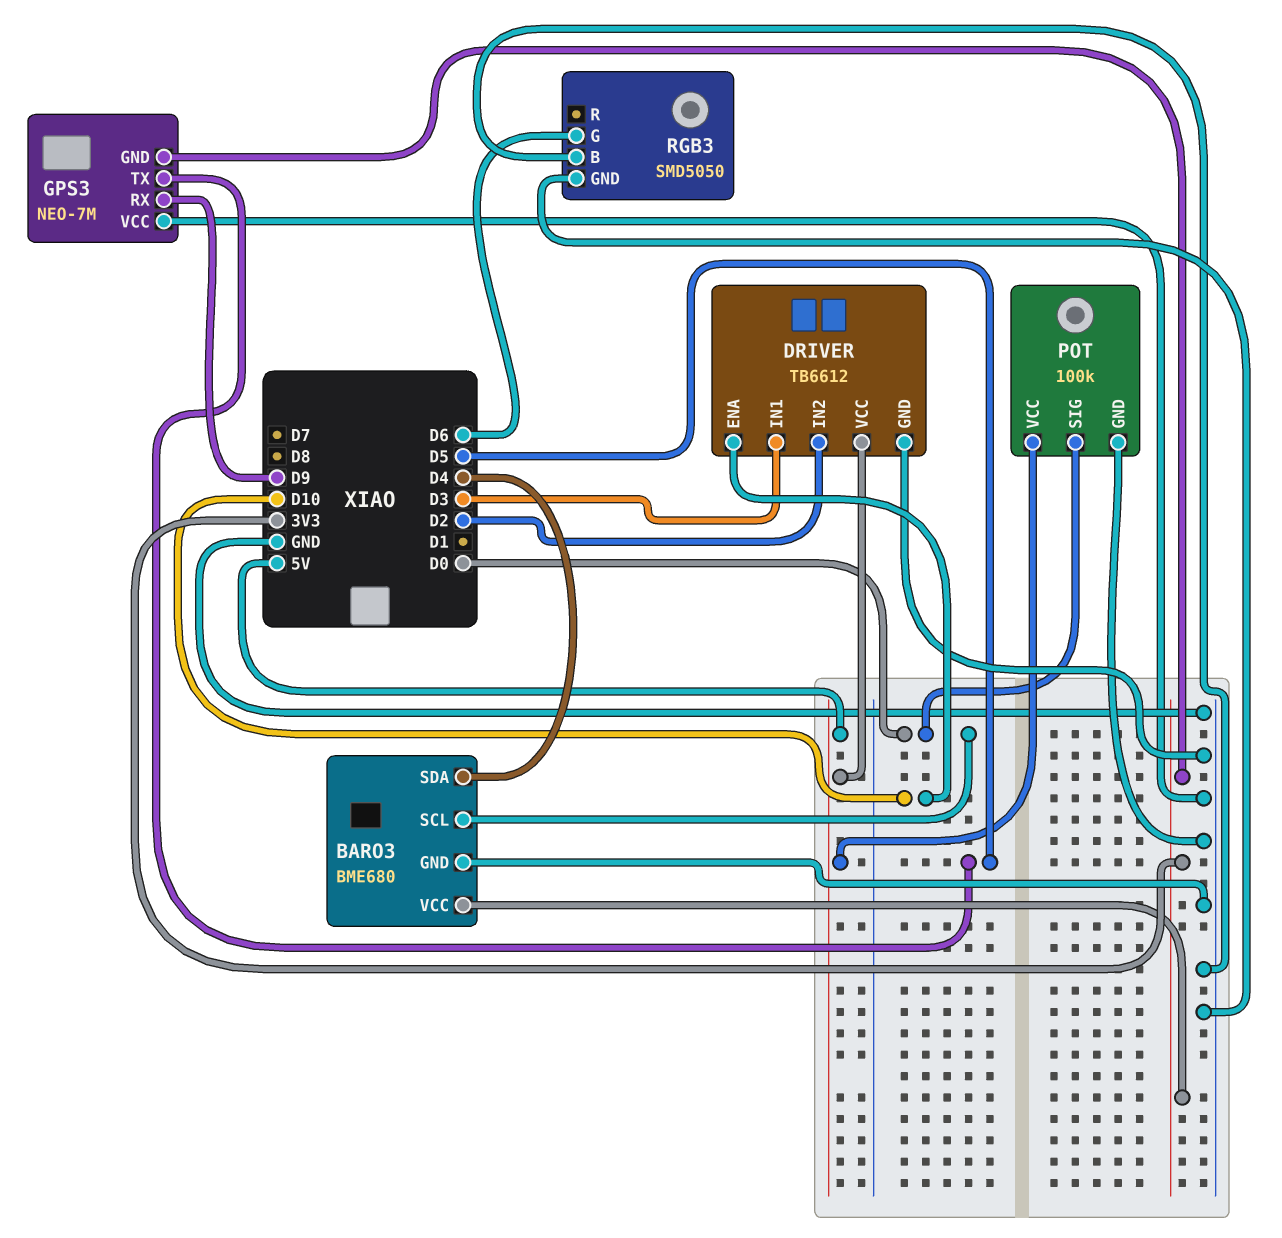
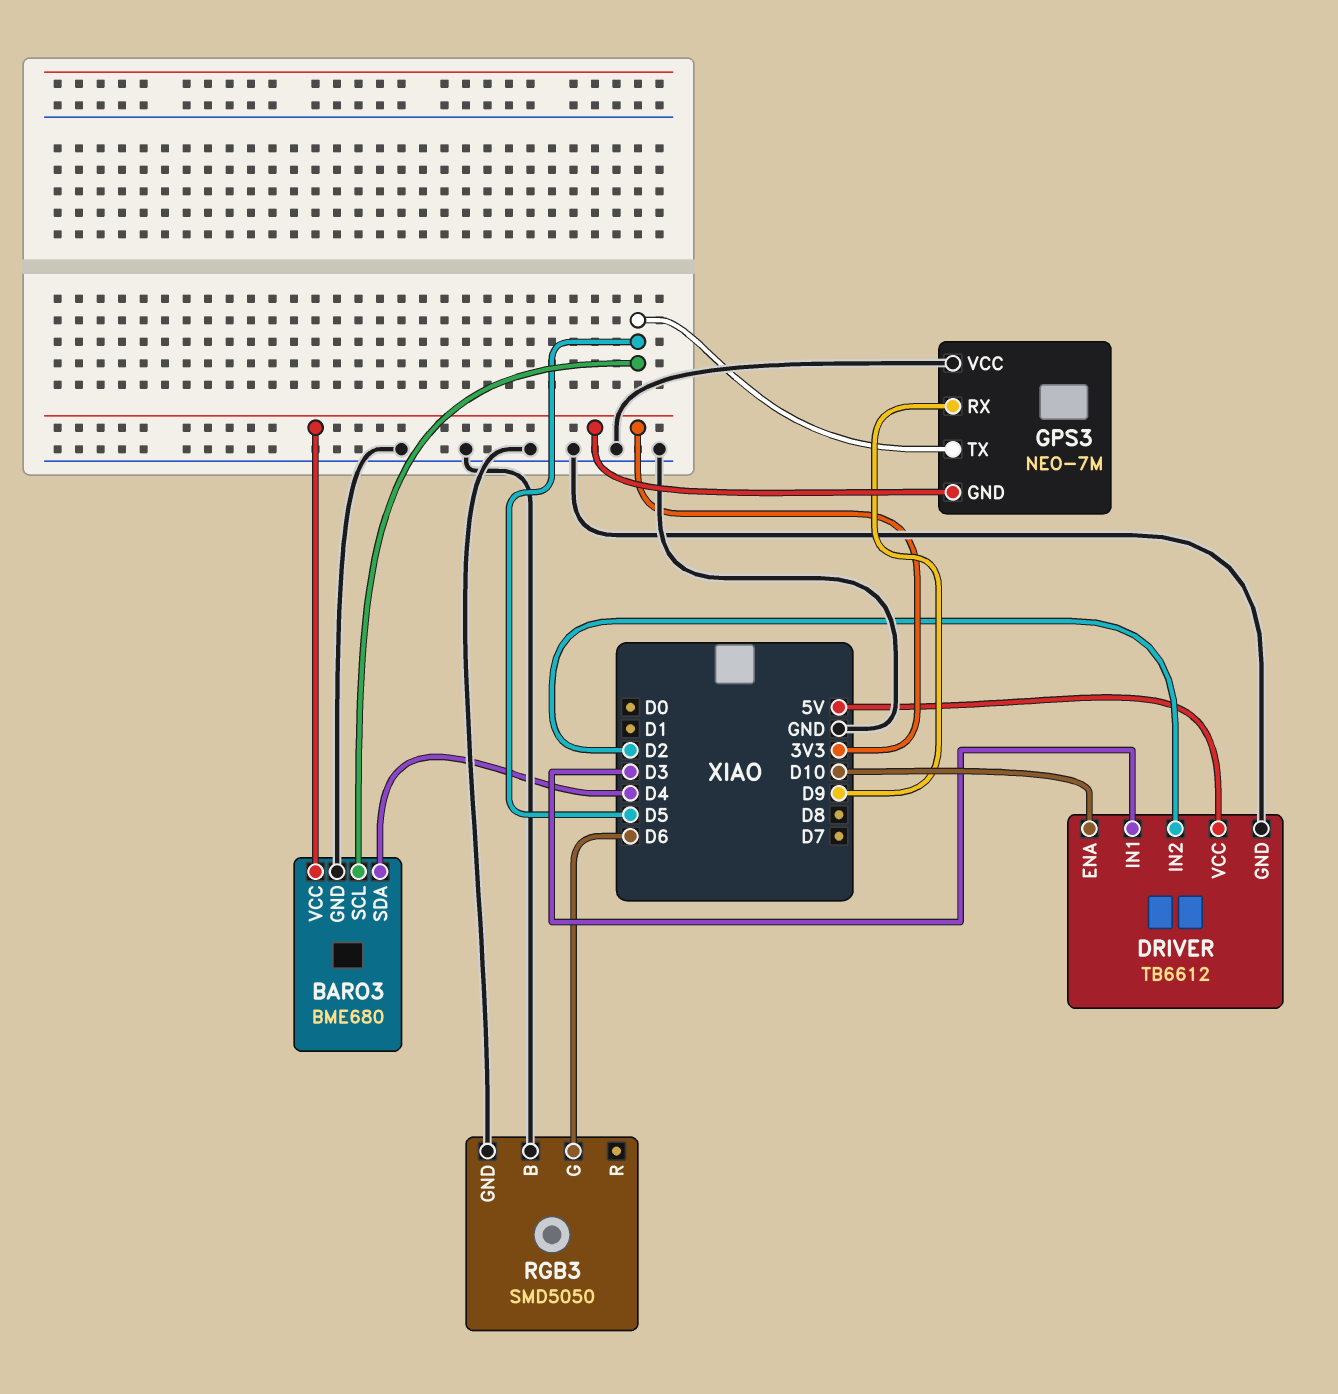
BARO3 pin SCL: D0 -> D5
POT: 100k -> none
POT pin GND: GND -> none
POT pin SIG: D0 -> none
POT pin VCC: 5V -> none

